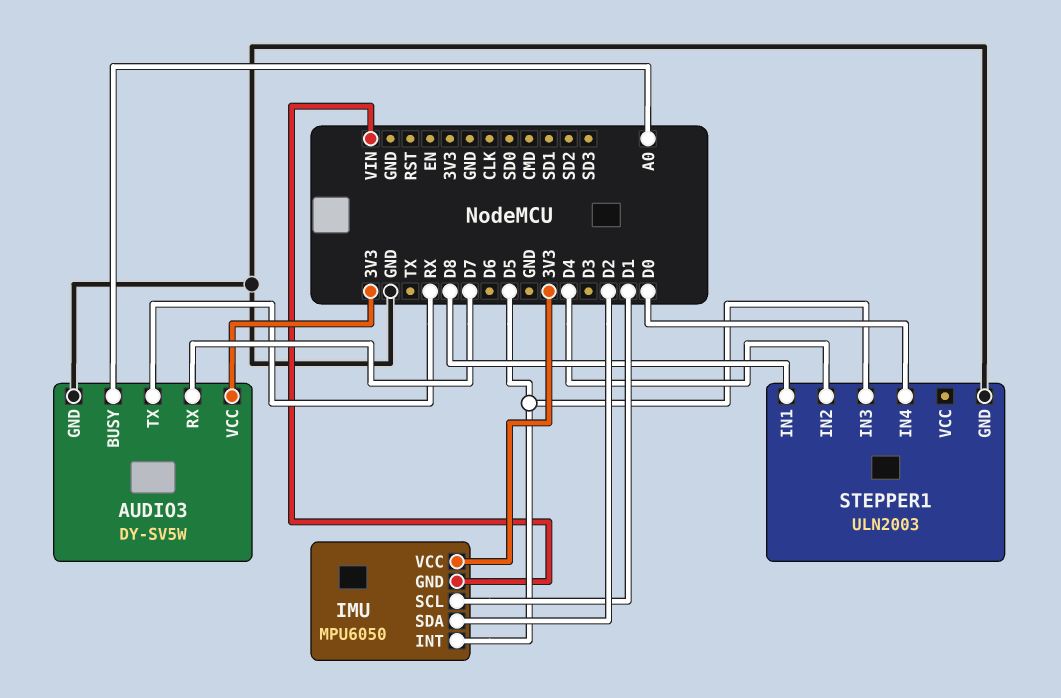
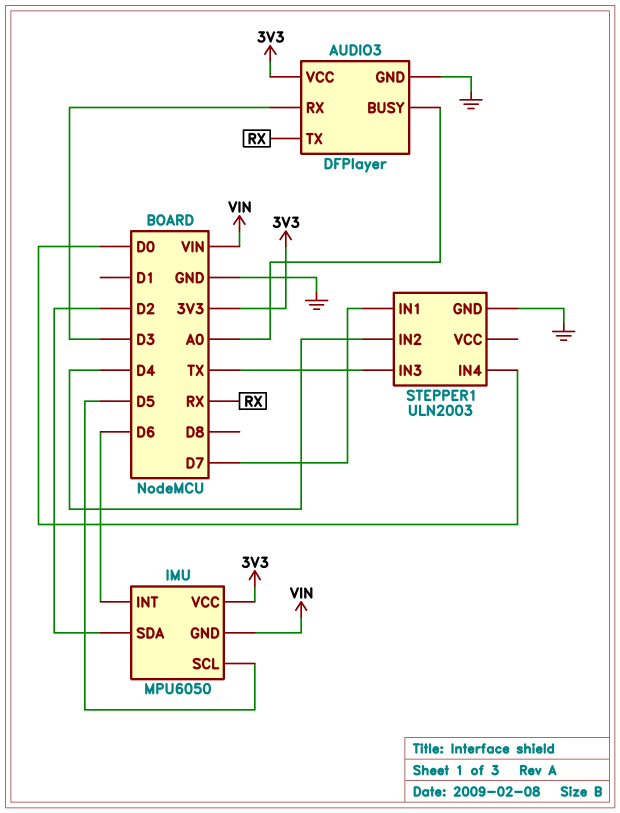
AUDIO3: DY-SV5W -> DFPlayer
AUDIO3 pin RX: D7 -> D3
IMU pin INT: D5 -> D6
IMU pin SCL: D1 -> D5
STEPPER1 pin IN1: D8 -> D7
STEPPER1 pin IN3: D5 -> TX

